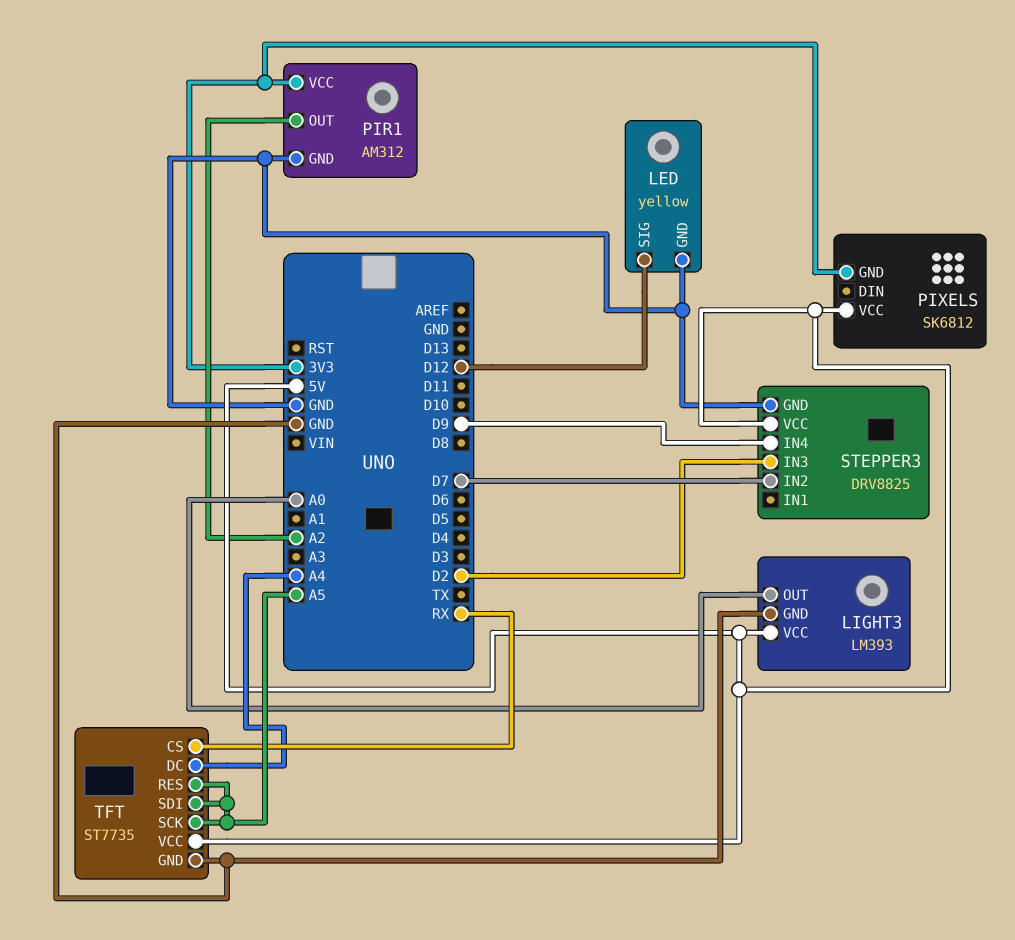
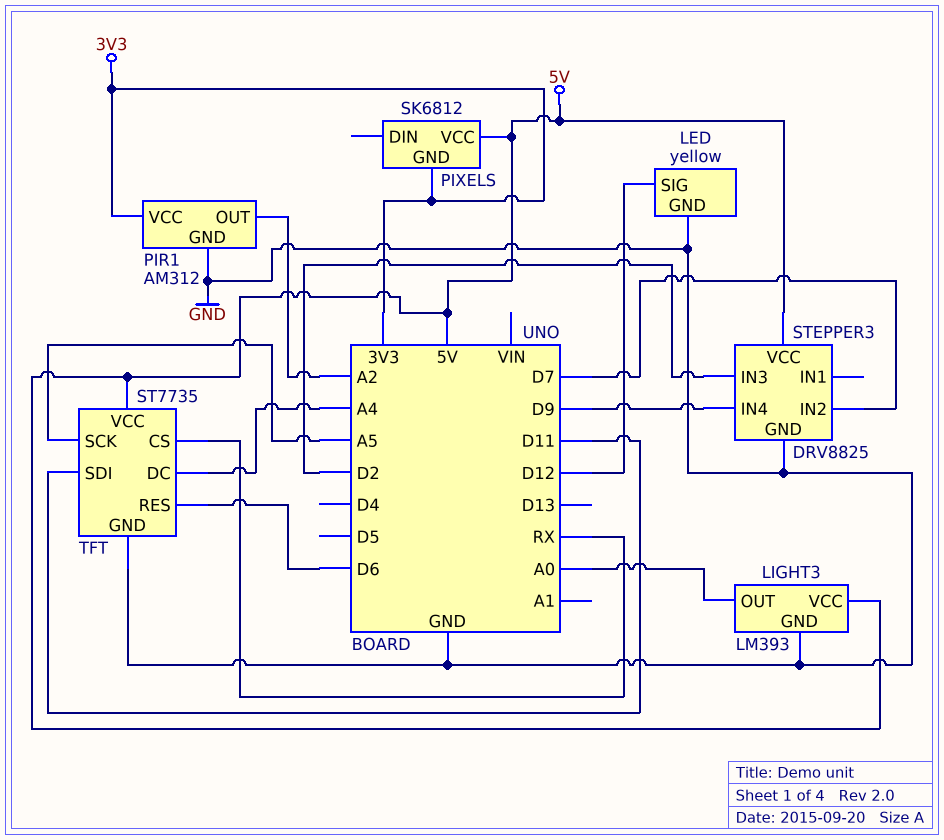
TFT pin RES: A5 -> D6
TFT pin SDI: A5 -> D11

